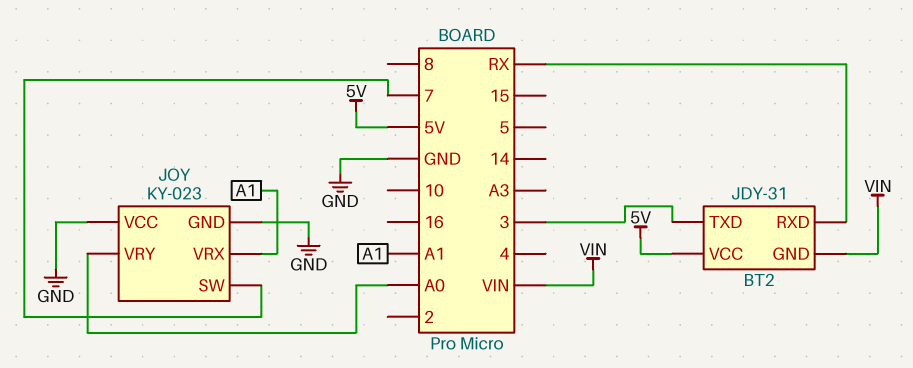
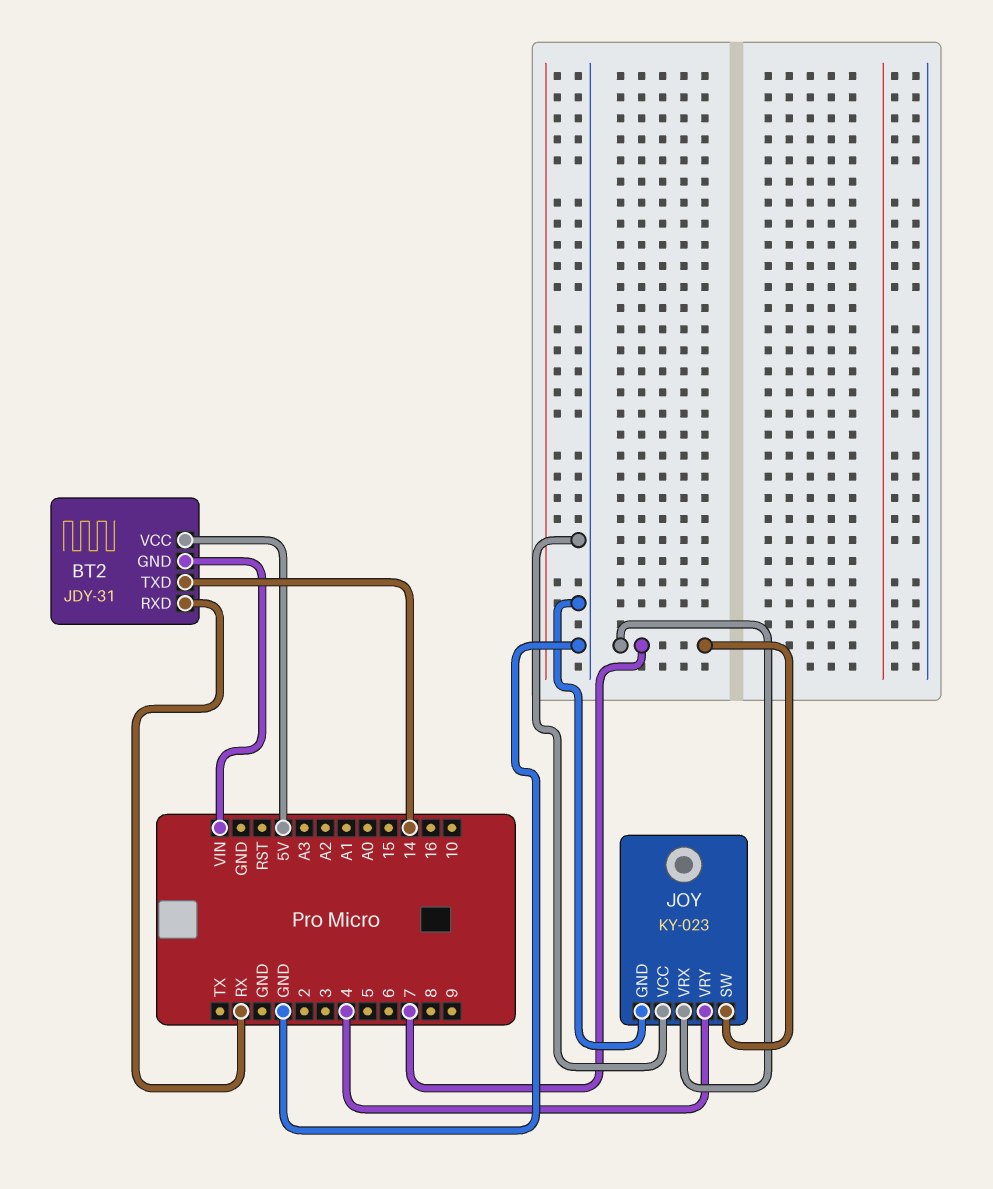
BT2 pin TXD: 3 -> 14
JOY pin VRX: A1 -> 7
JOY pin VRY: A0 -> 4

